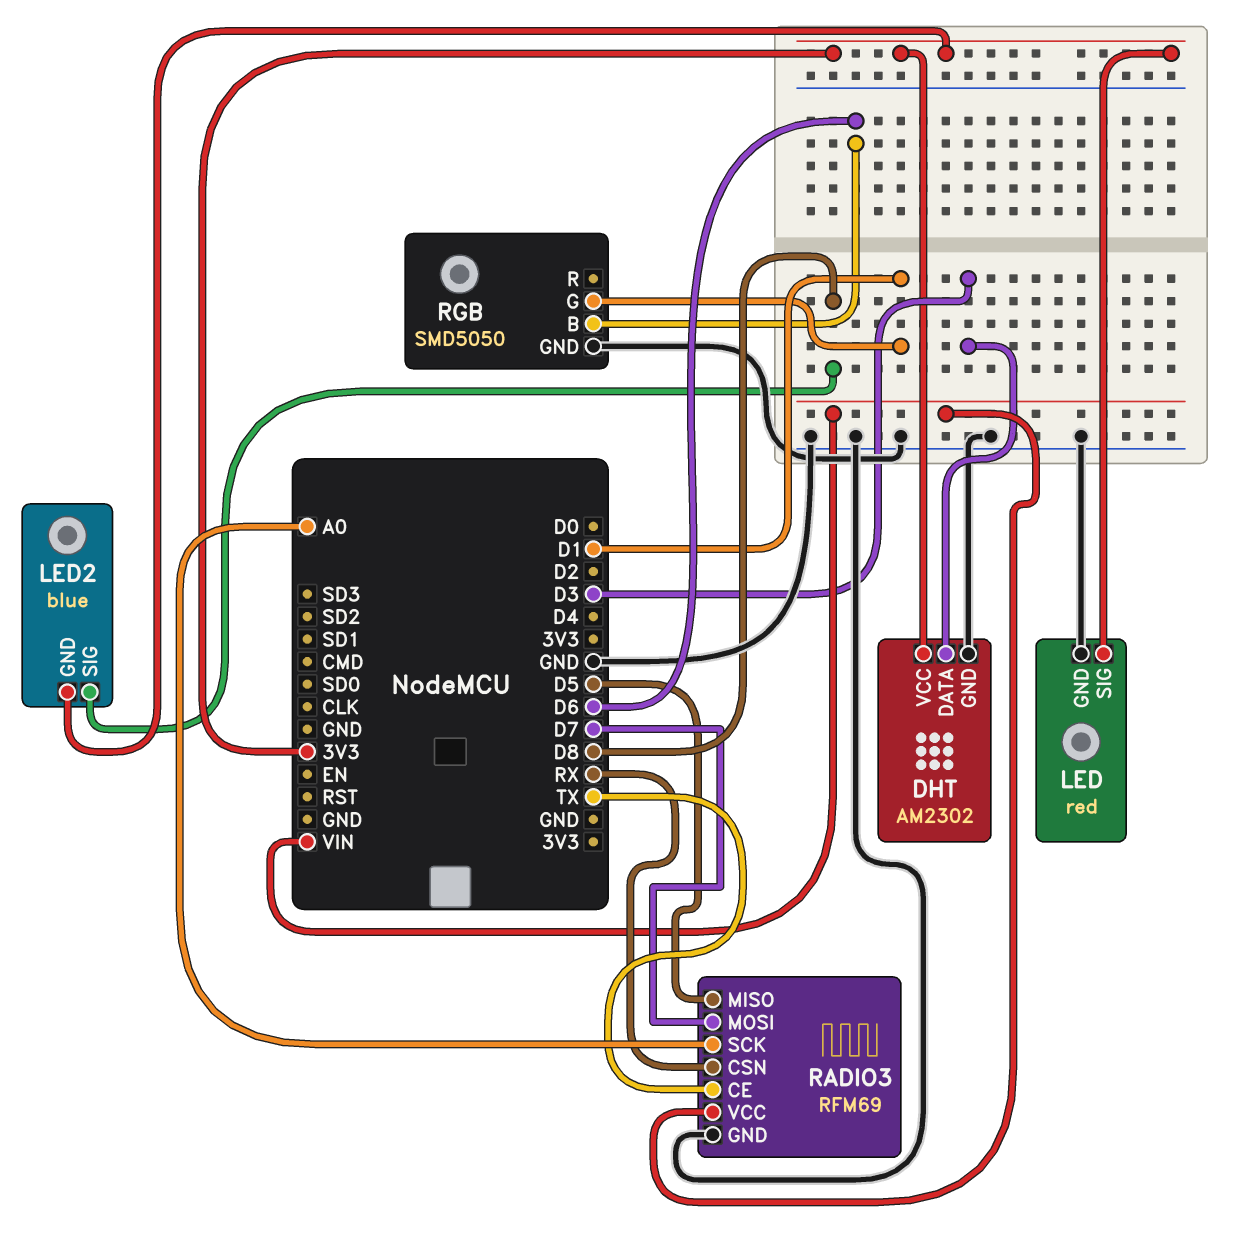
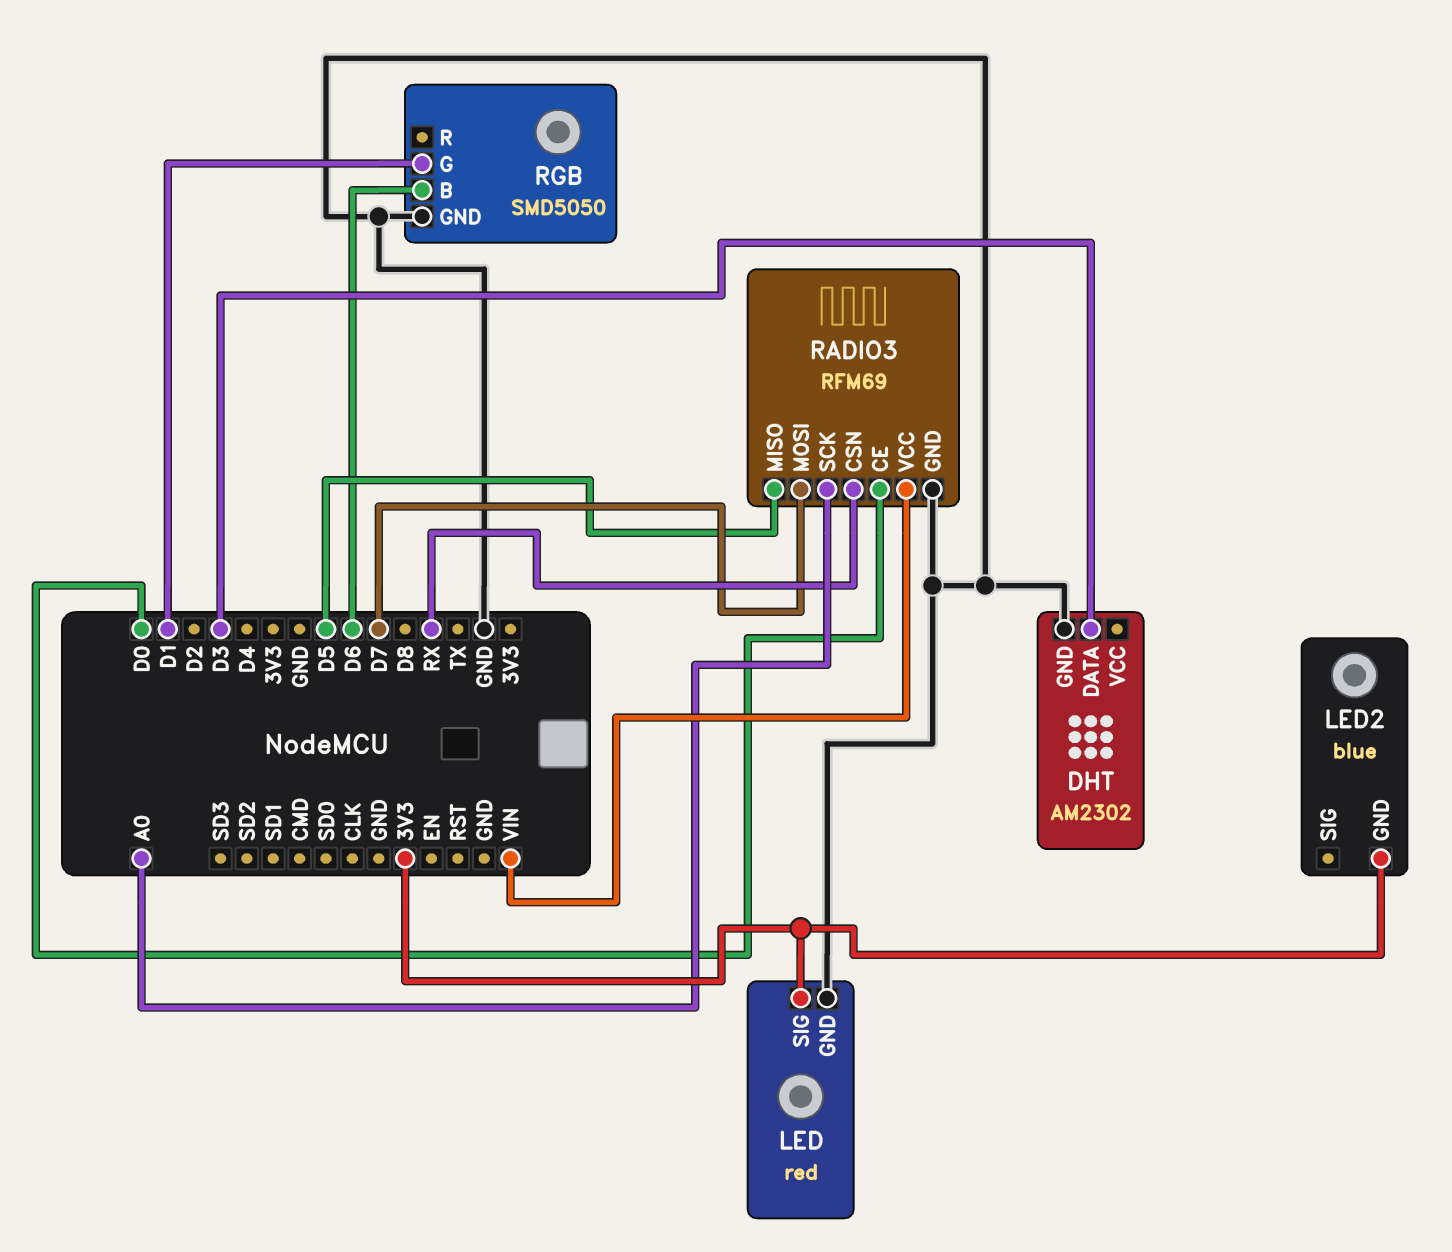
DHT pin VCC: 3V3 -> none
LED2 pin SIG: D8 -> none
RADIO3 pin CE: TX -> D0

